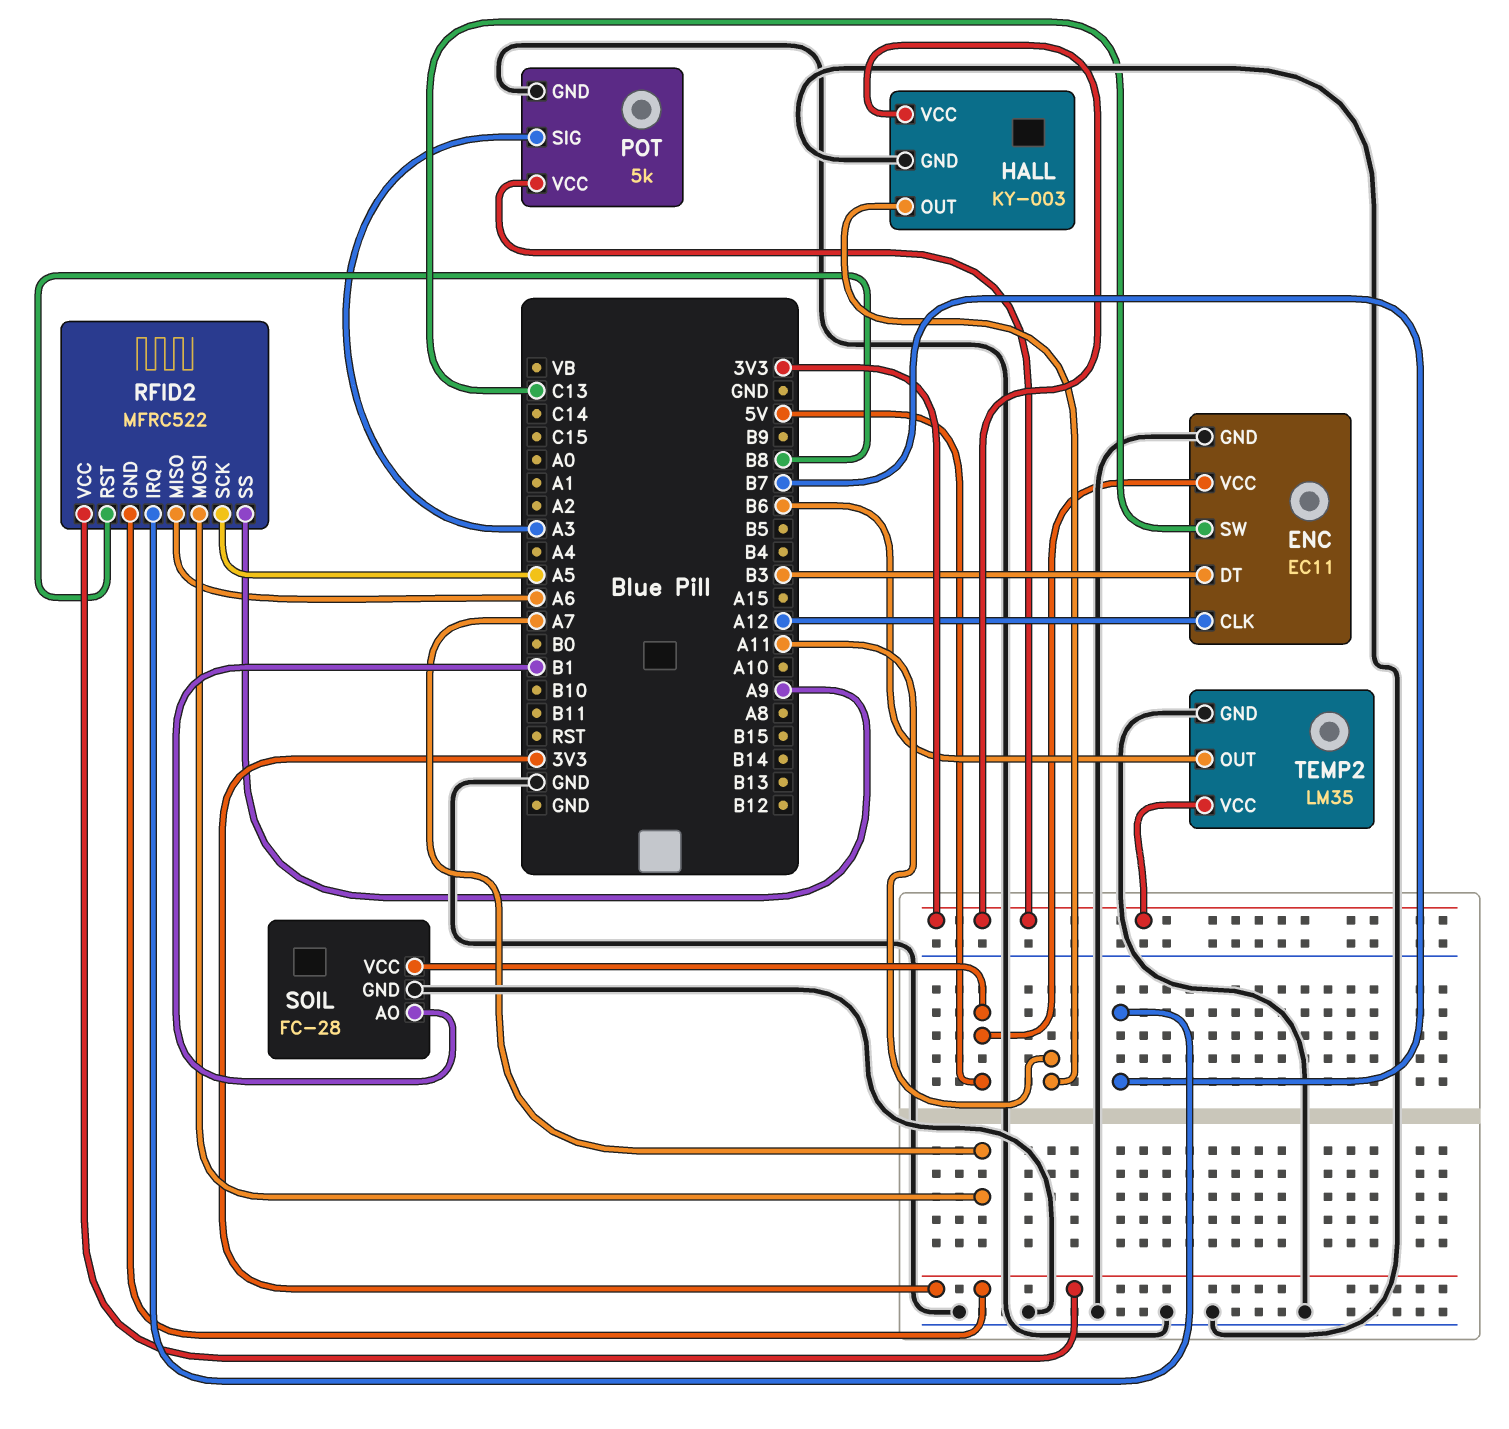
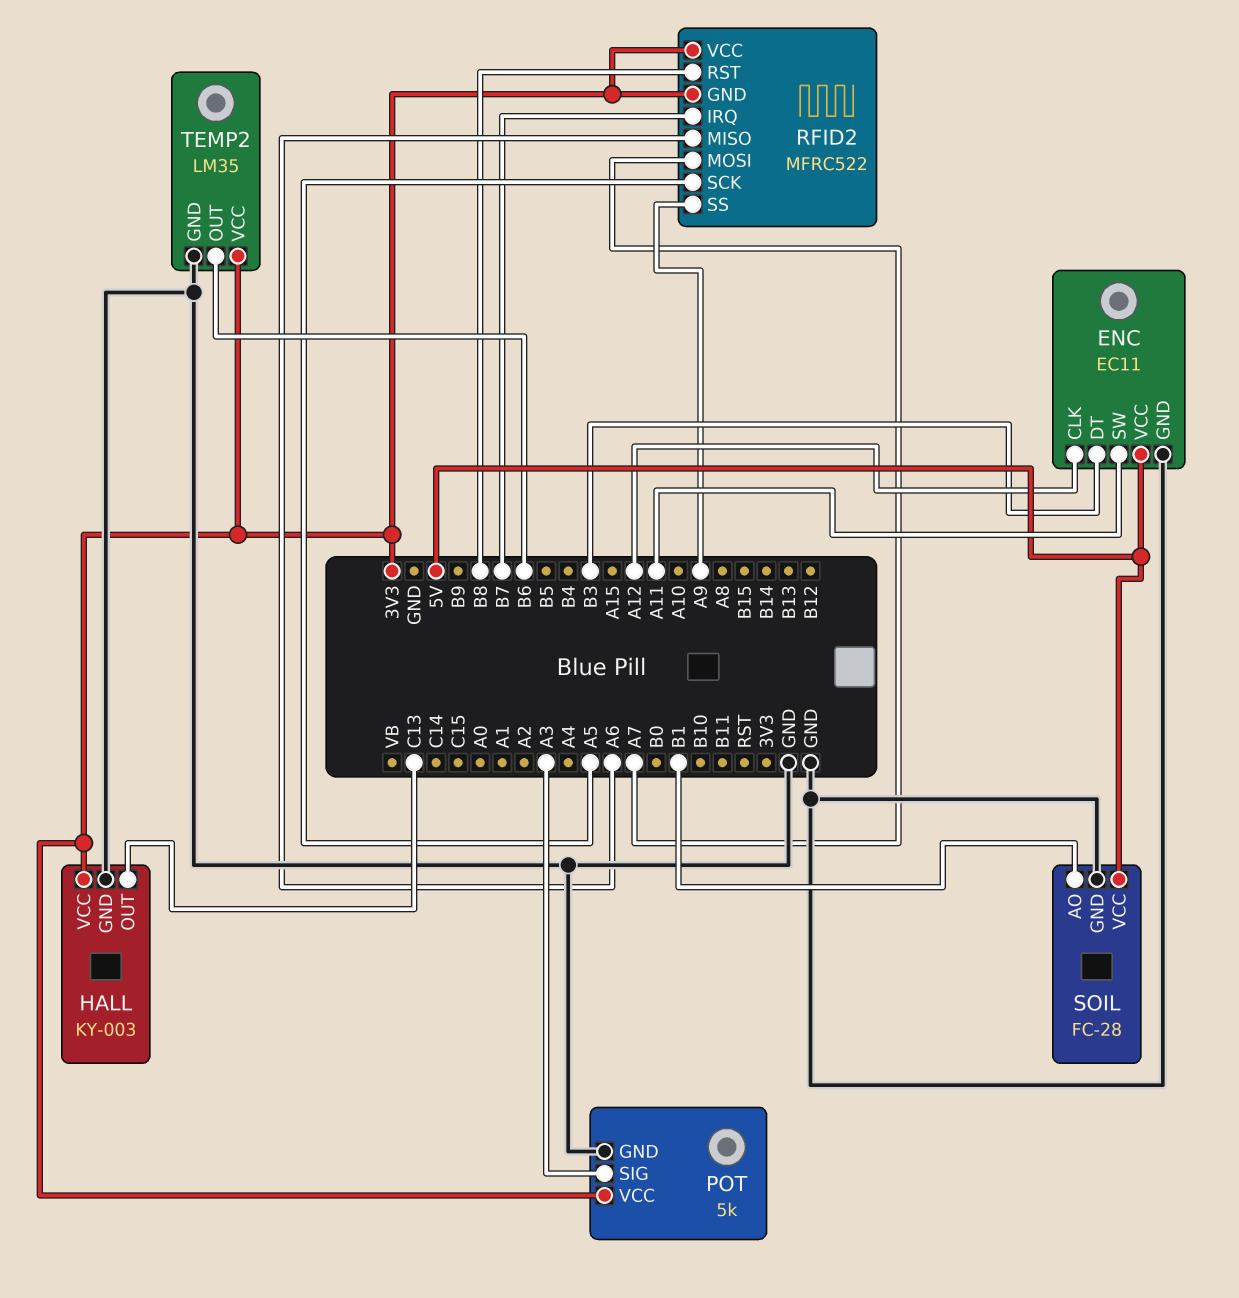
ENC pin SW: C13 -> A11
HALL pin OUT: A11 -> C13

